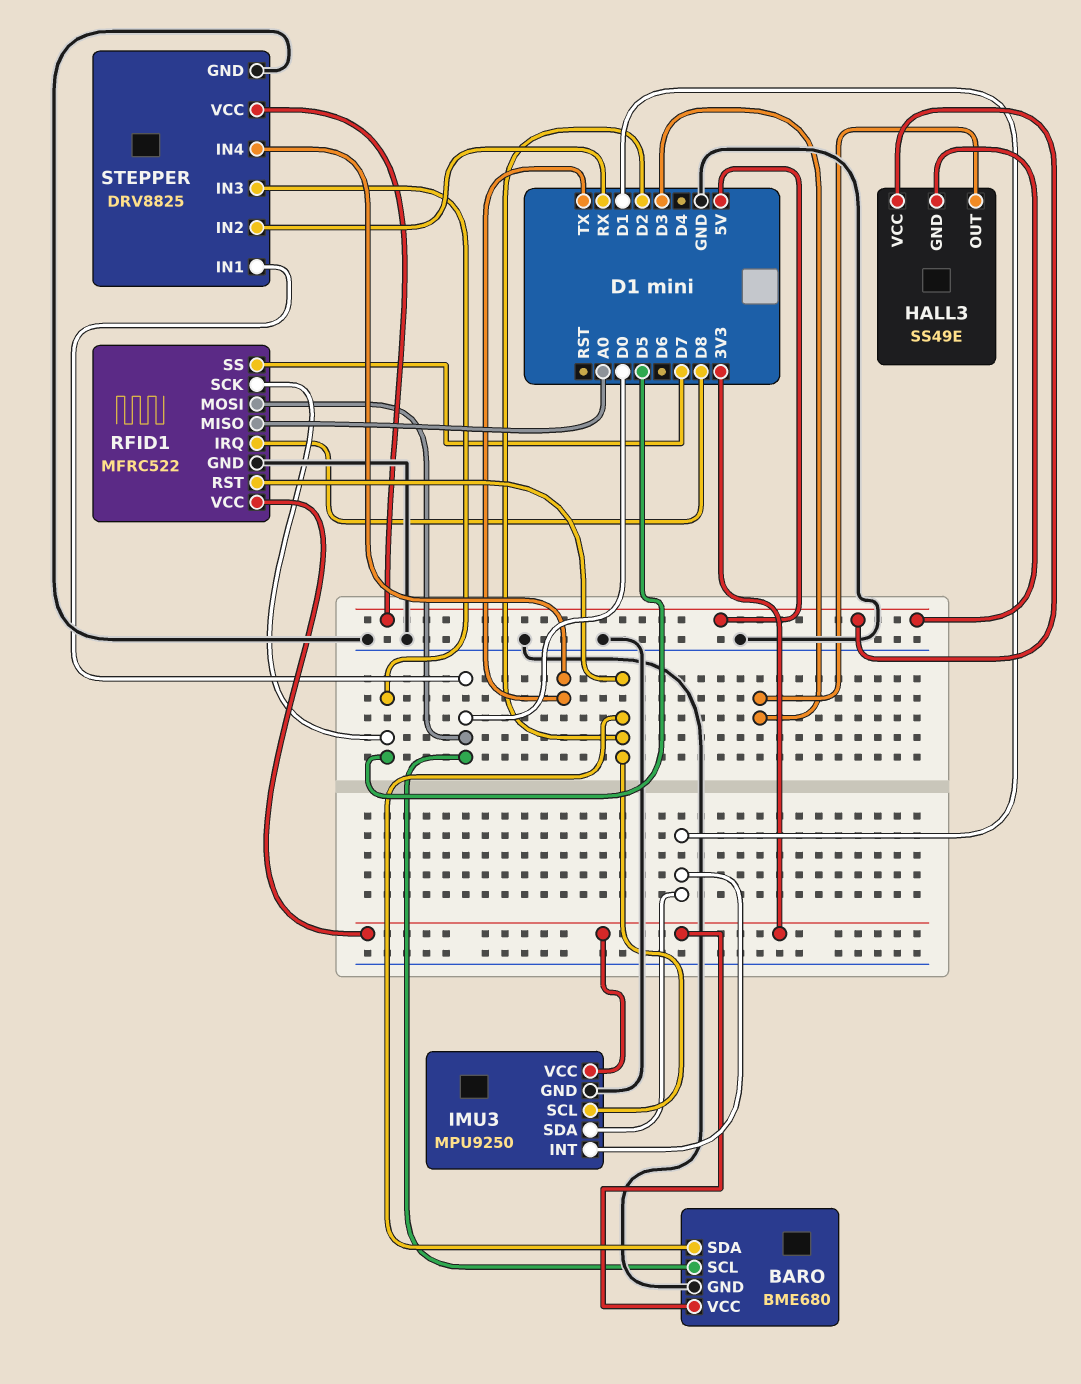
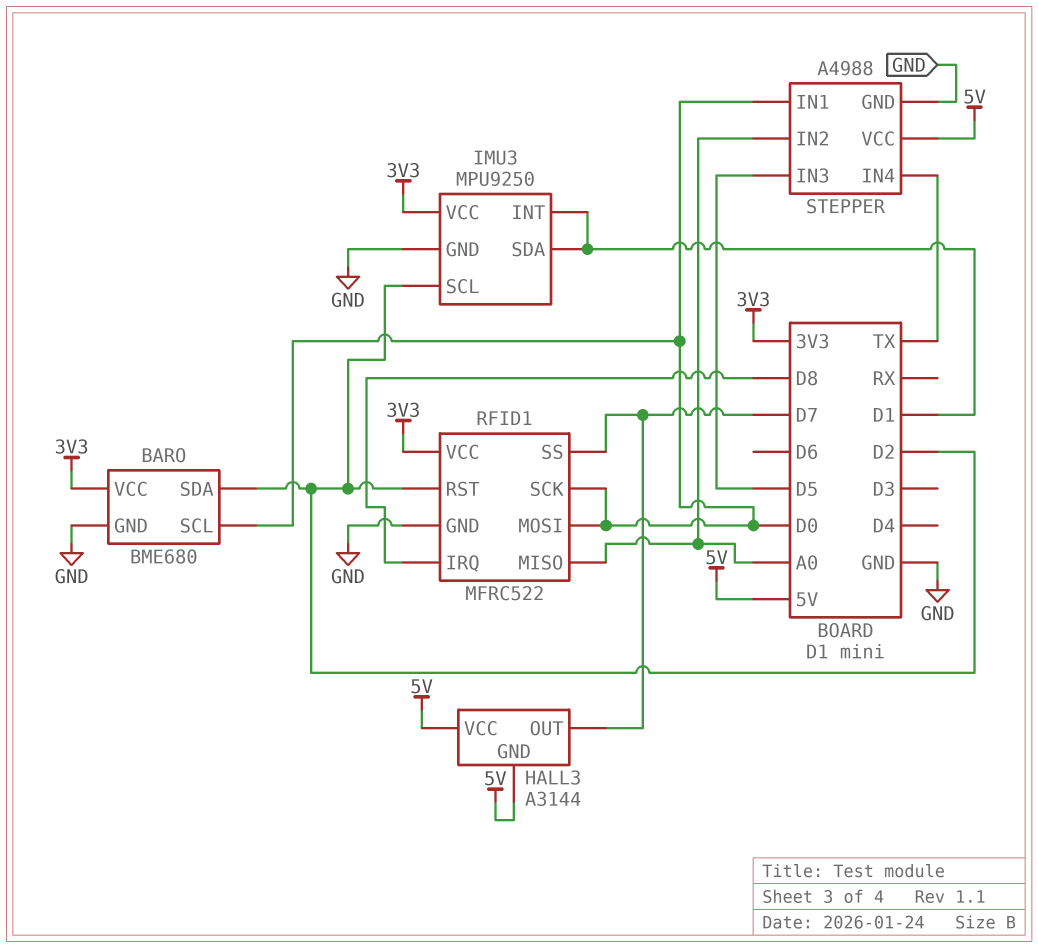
HALL3: SS49E -> A3144
HALL3 pin OUT: D3 -> D7
RFID1 pin SCK: D5 -> D0
STEPPER: DRV8825 -> A4988
STEPPER pin IN2: RX -> A0

